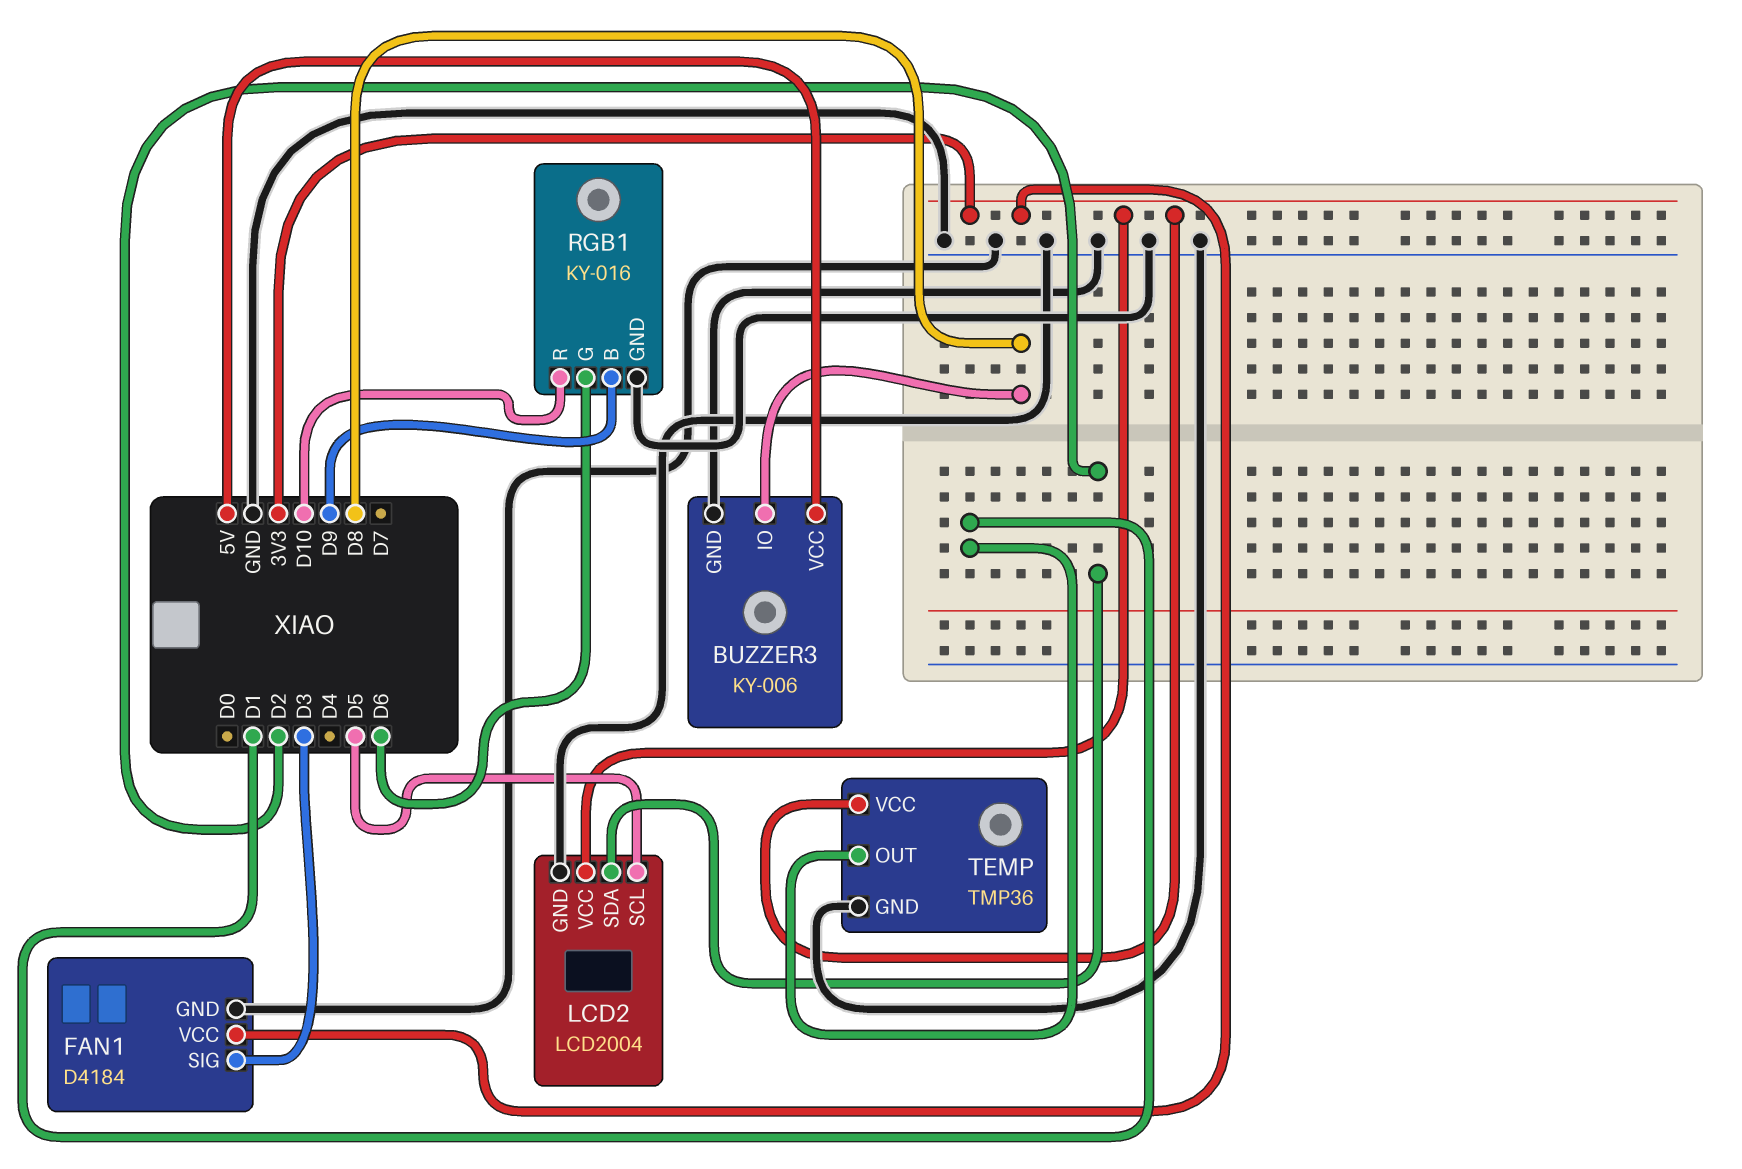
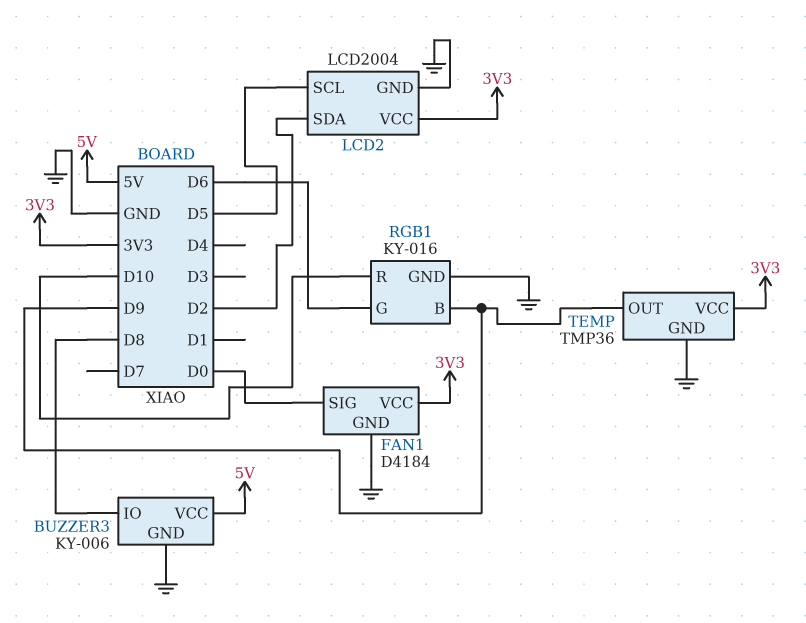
FAN1 pin SIG: D3 -> D0
TEMP pin OUT: D1 -> D9

